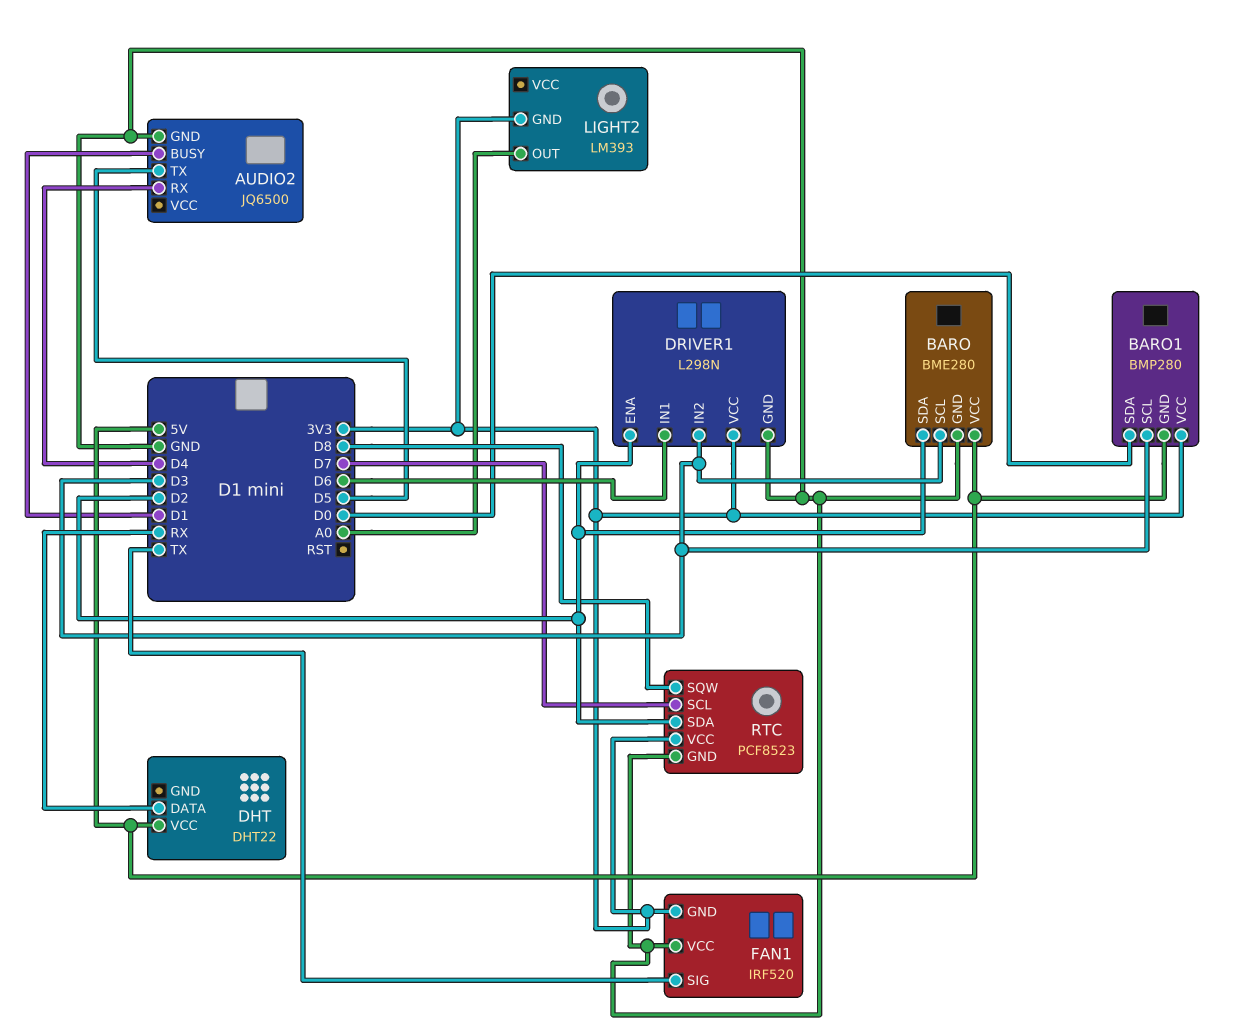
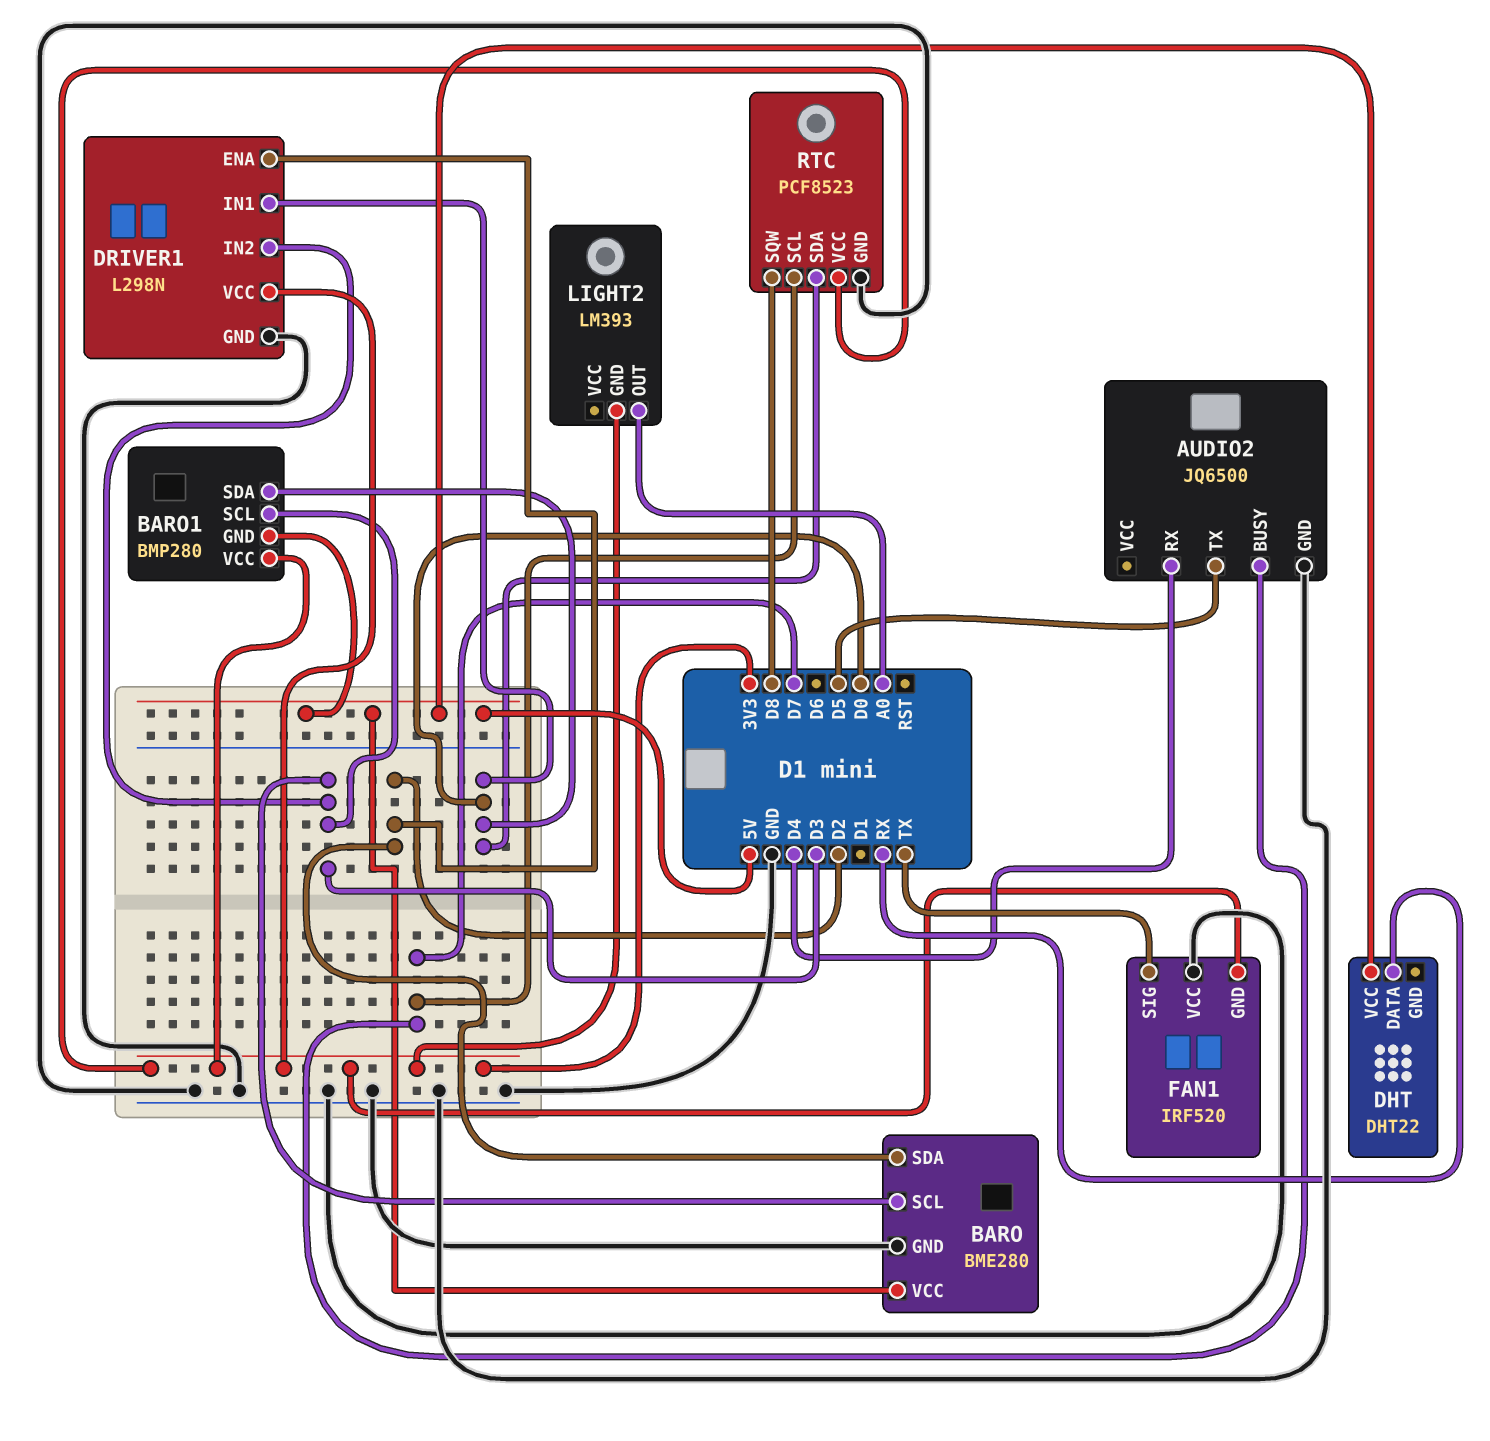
AUDIO2 pin BUSY: D1 -> D7
DRIVER1 pin IN1: D6 -> D0
RTC pin SDA: D2 -> D0

